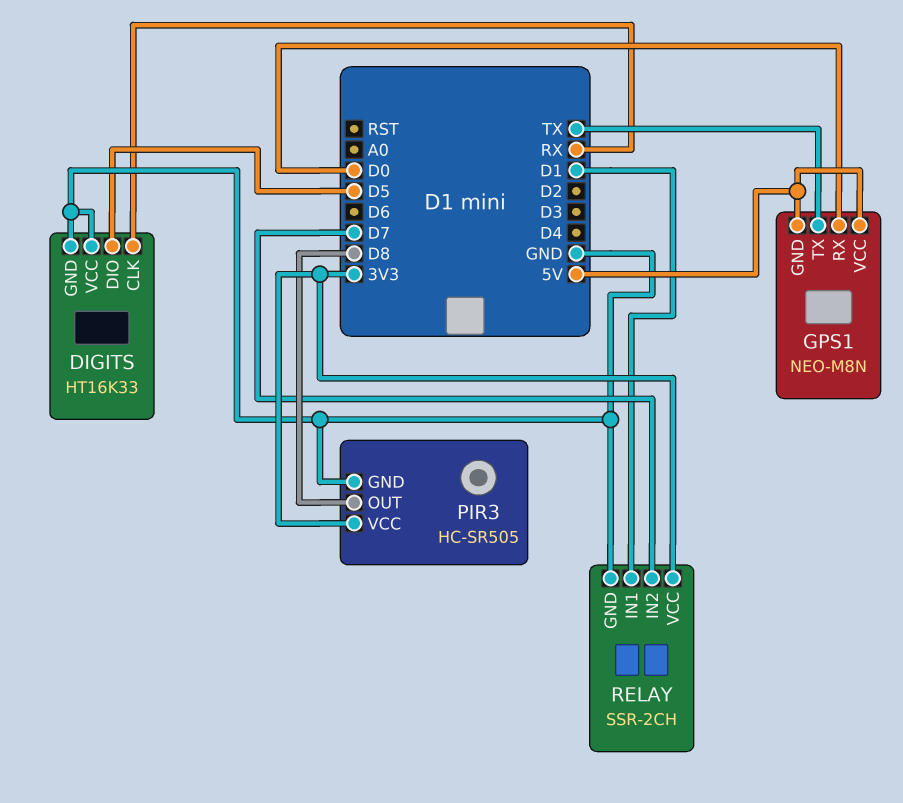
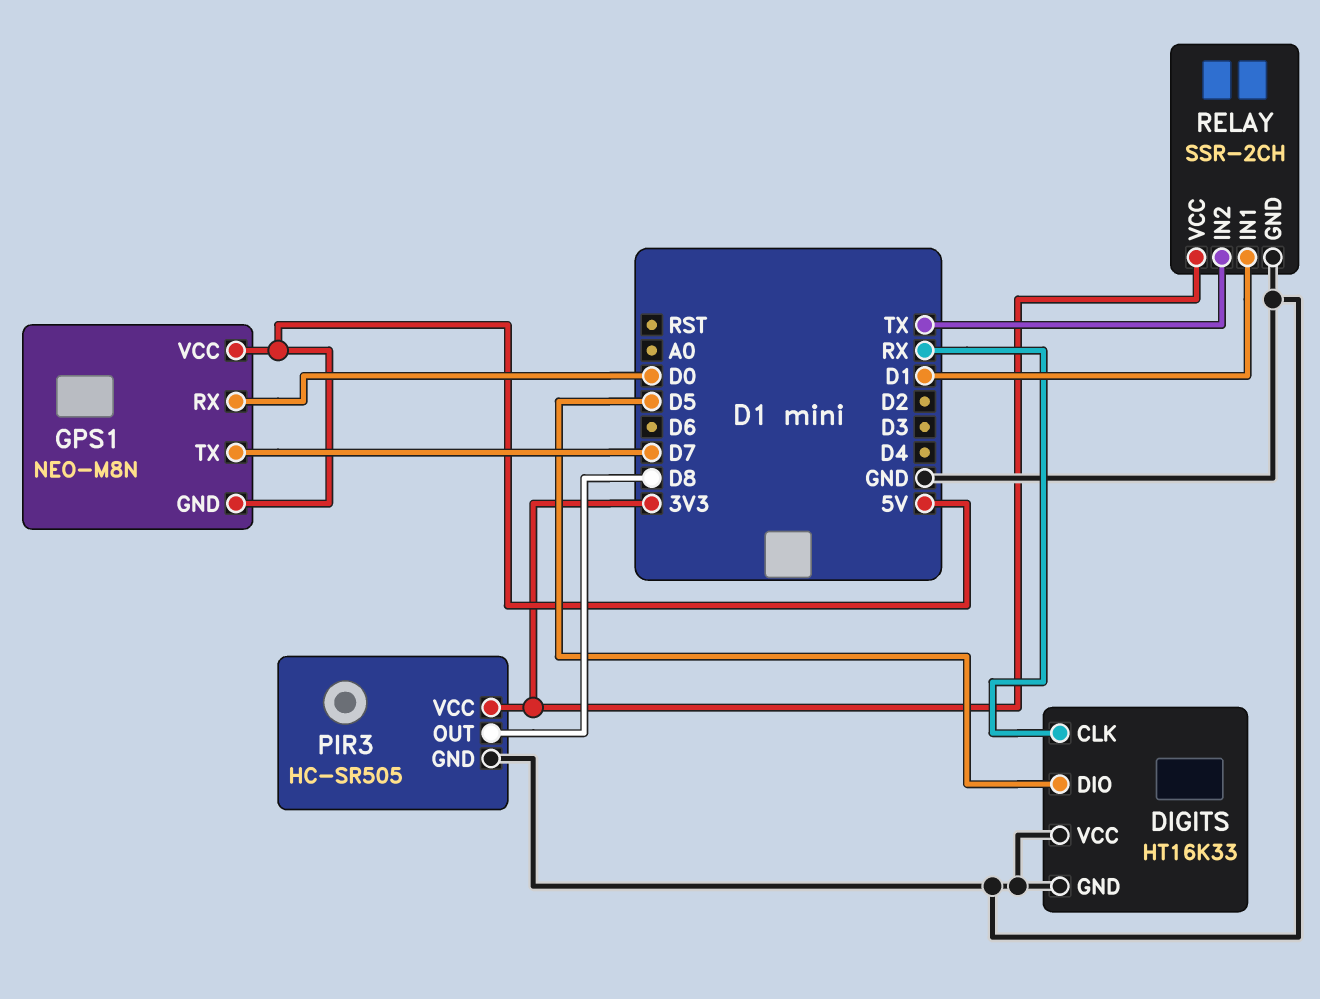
GPS1 pin TX: TX -> D7
RELAY pin IN2: D7 -> TX

